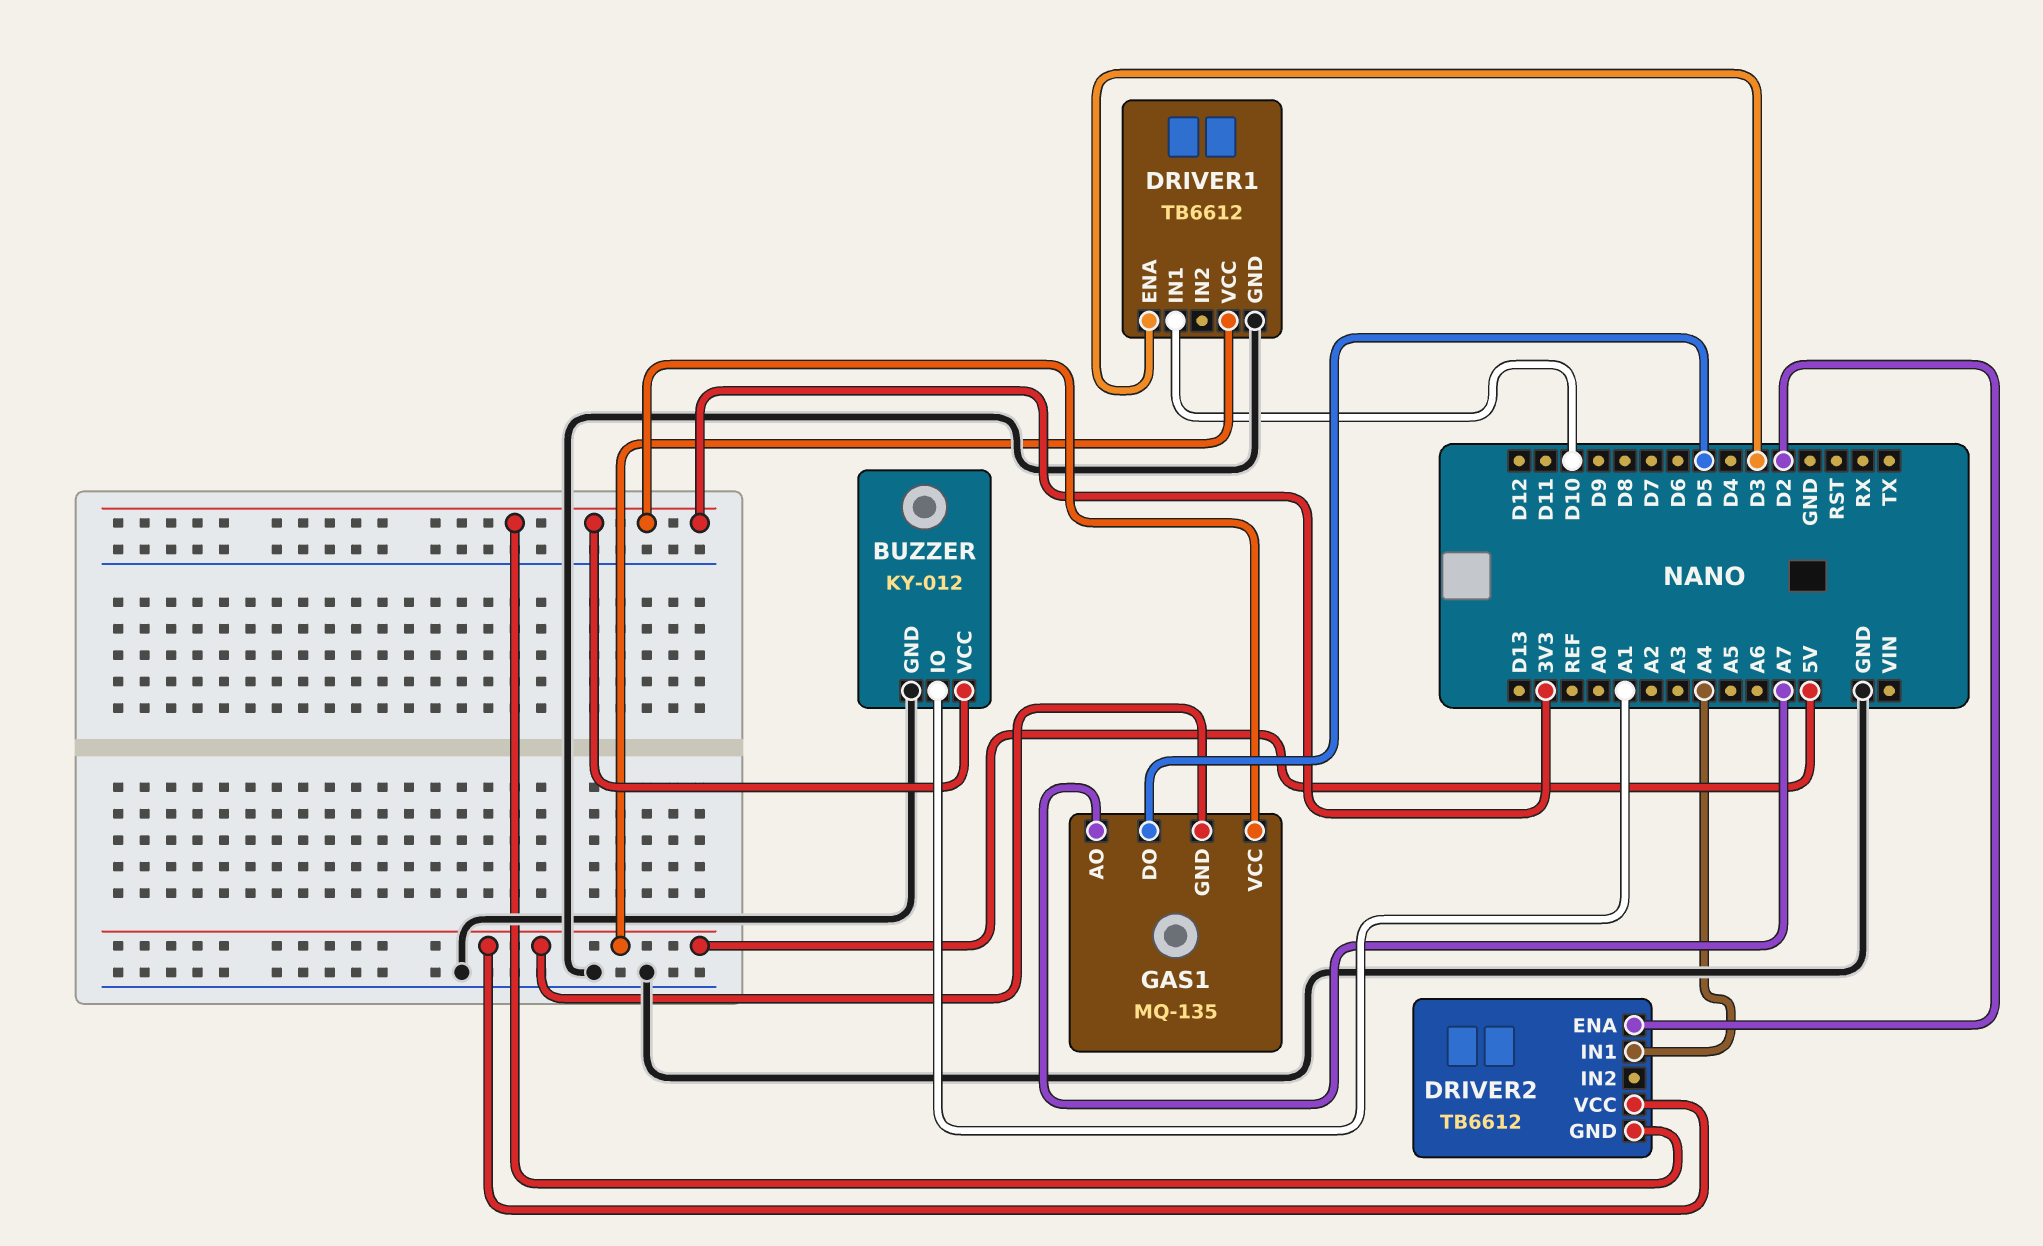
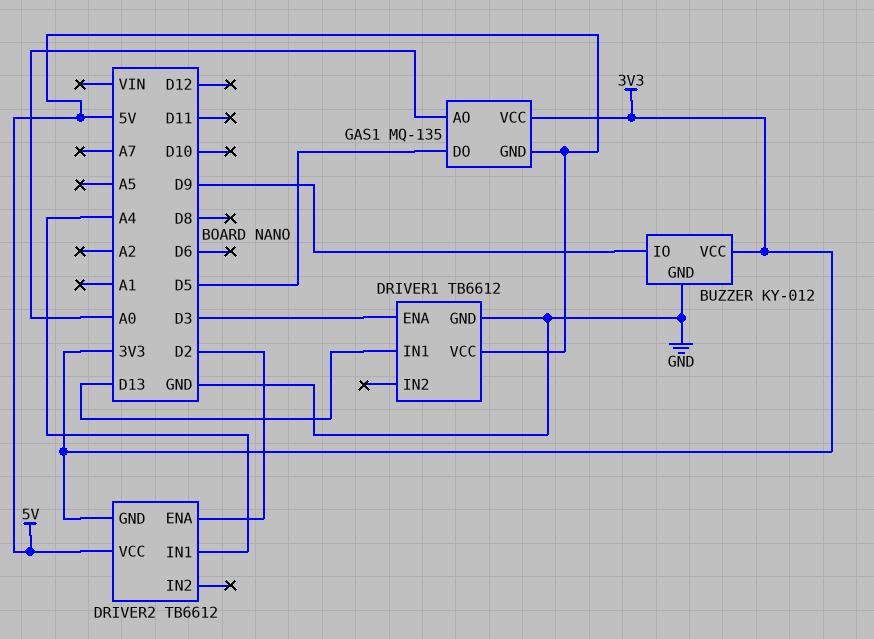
BUZZER pin IO: A1 -> D9
DRIVER1 pin IN1: D10 -> D13
GAS1 pin AO: A7 -> A0

